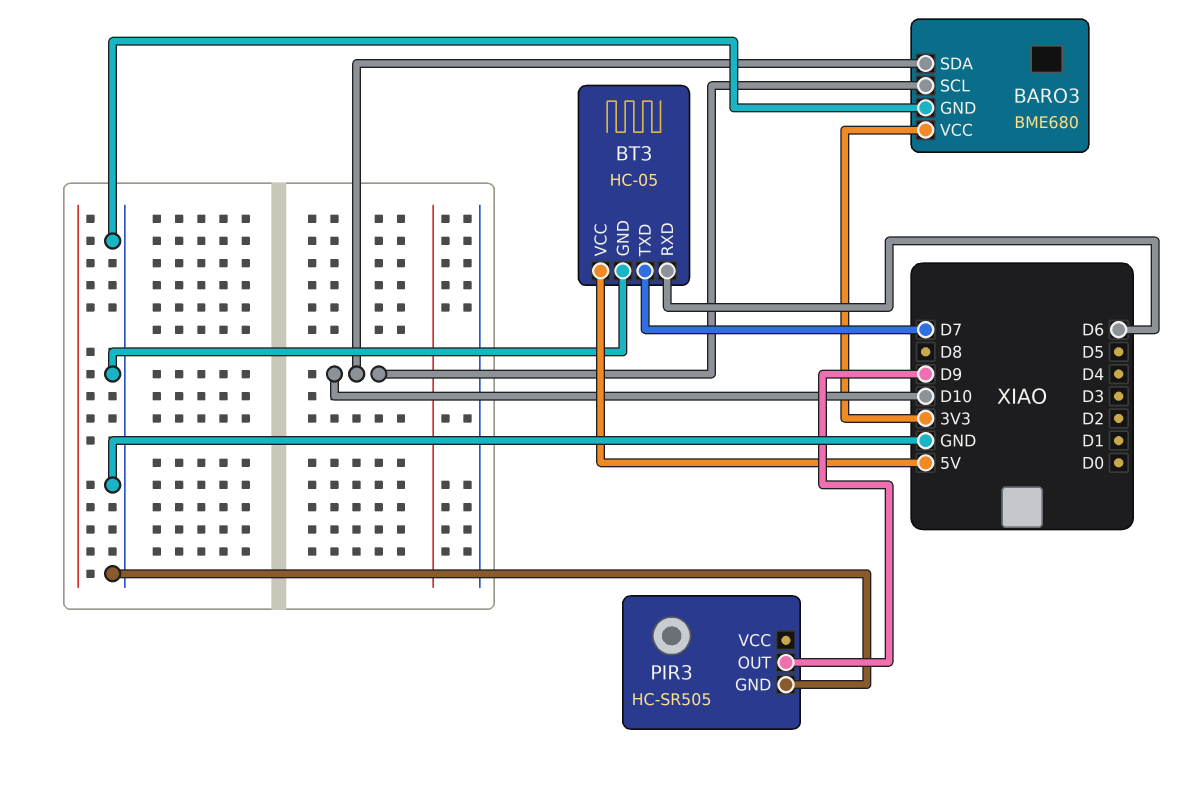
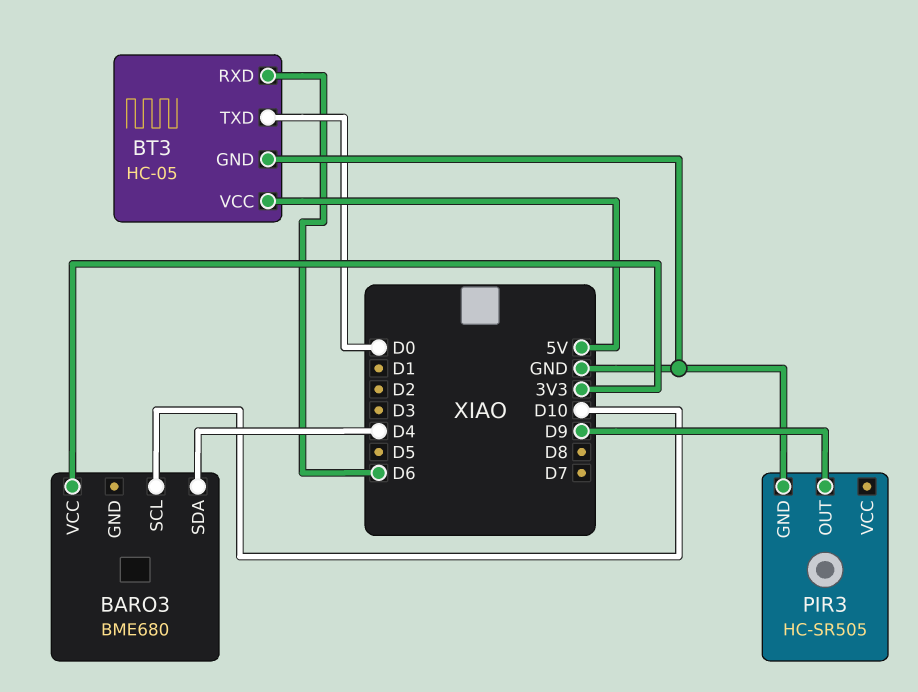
BARO3 pin GND: GND -> none
BARO3 pin SDA: D10 -> D4
BT3 pin TXD: D7 -> D0

